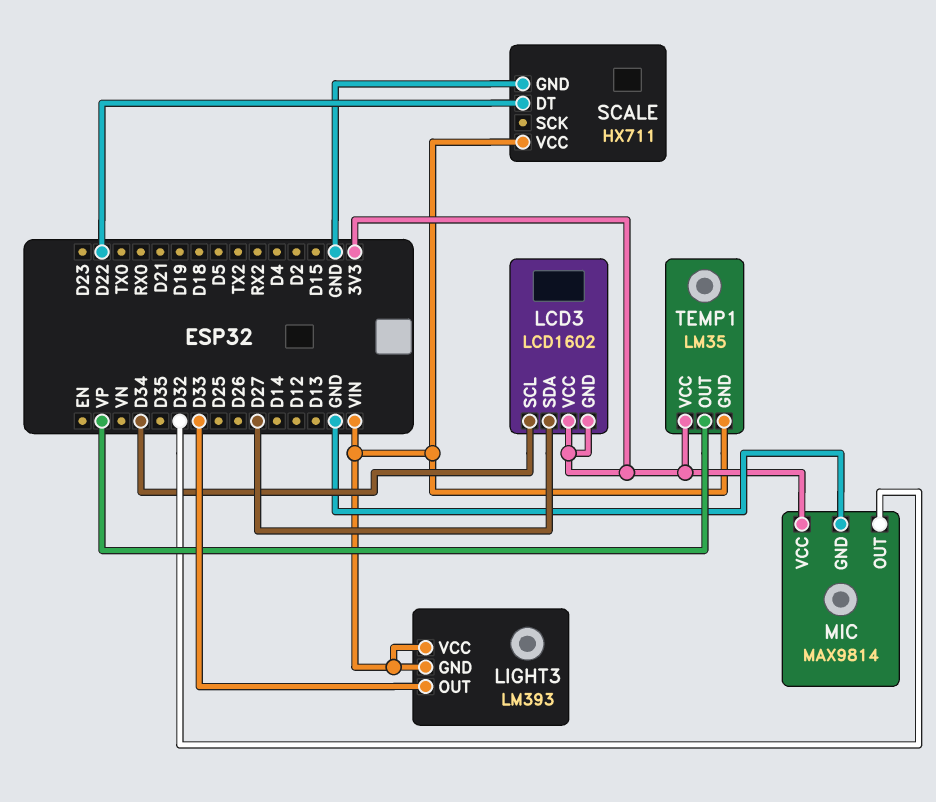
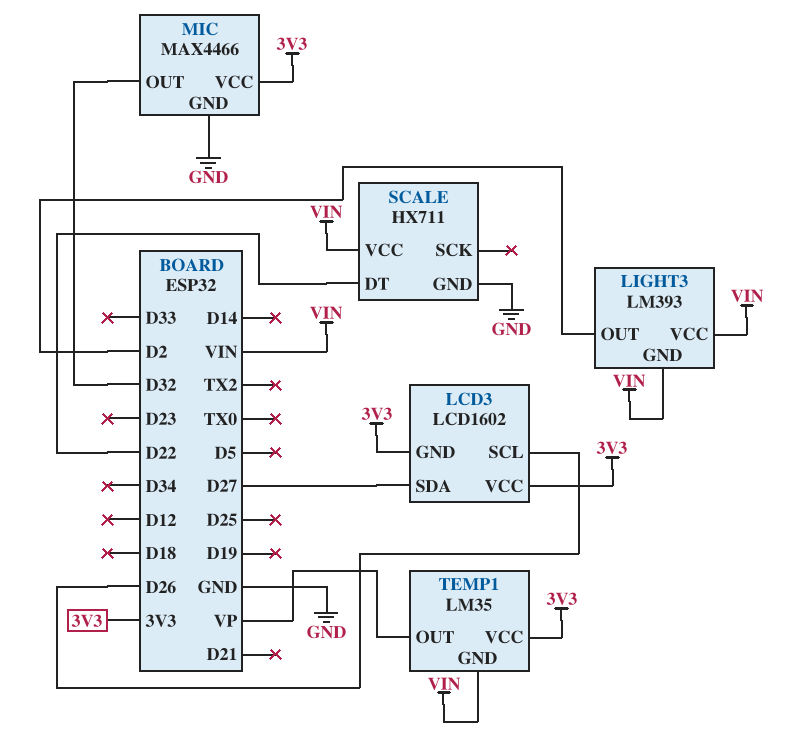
LCD3 pin SCL: D34 -> D26
LIGHT3 pin OUT: D33 -> D2
MIC: MAX9814 -> MAX4466

